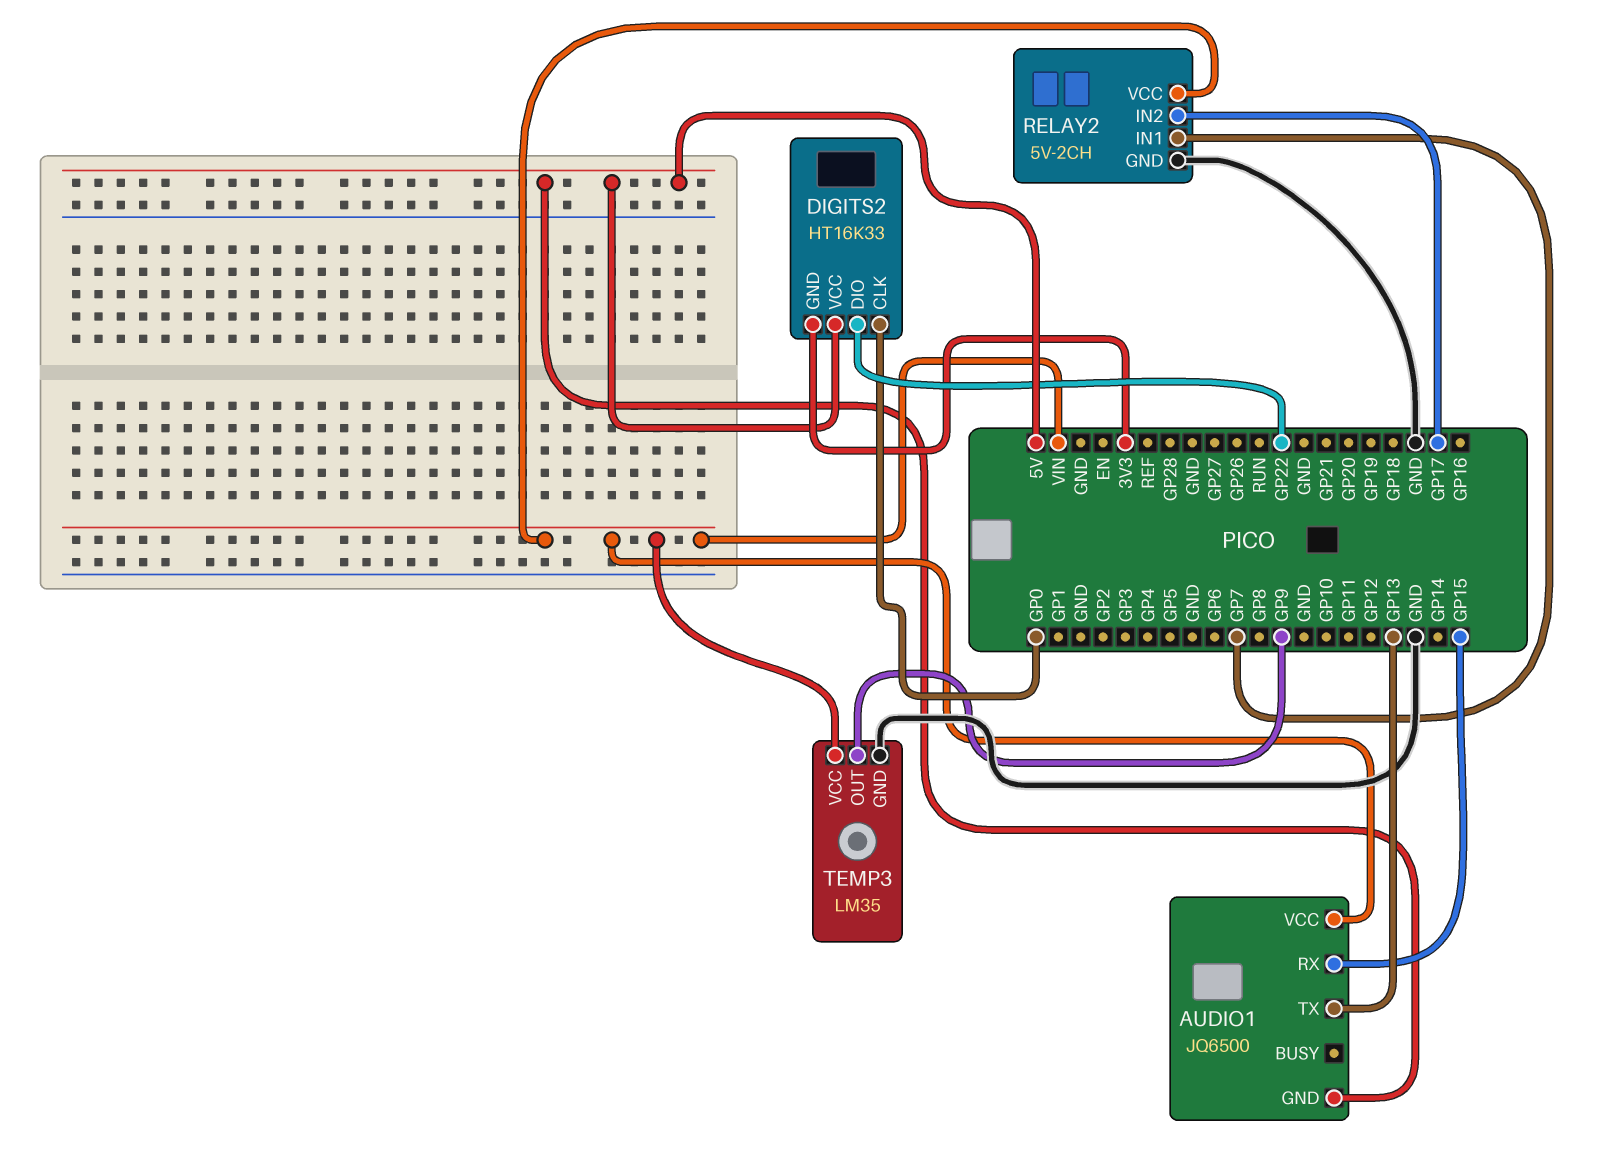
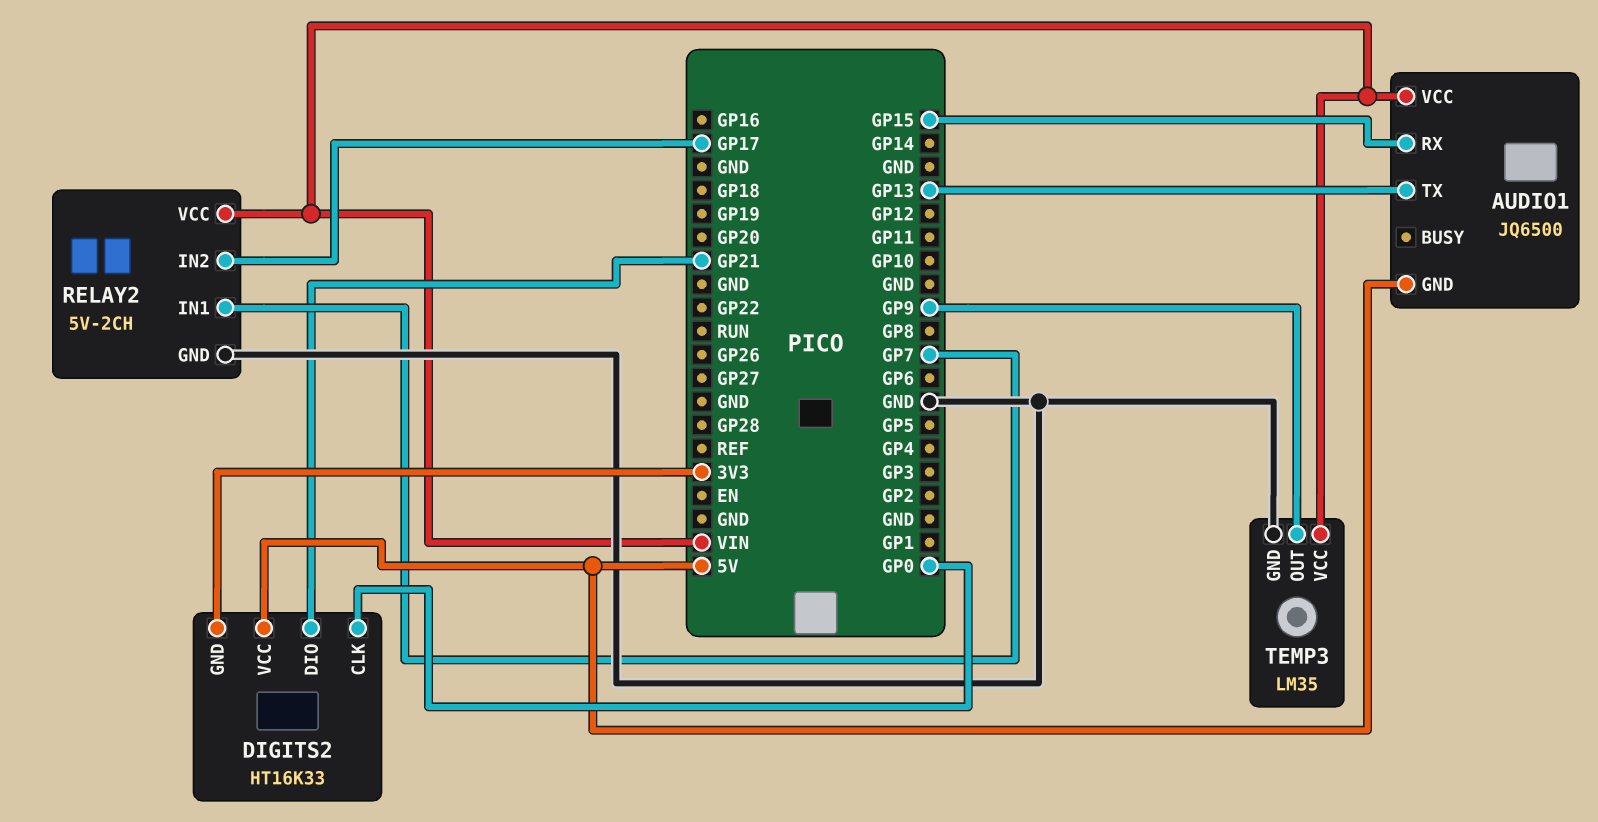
DIGITS2 pin DIO: GP22 -> GP21

